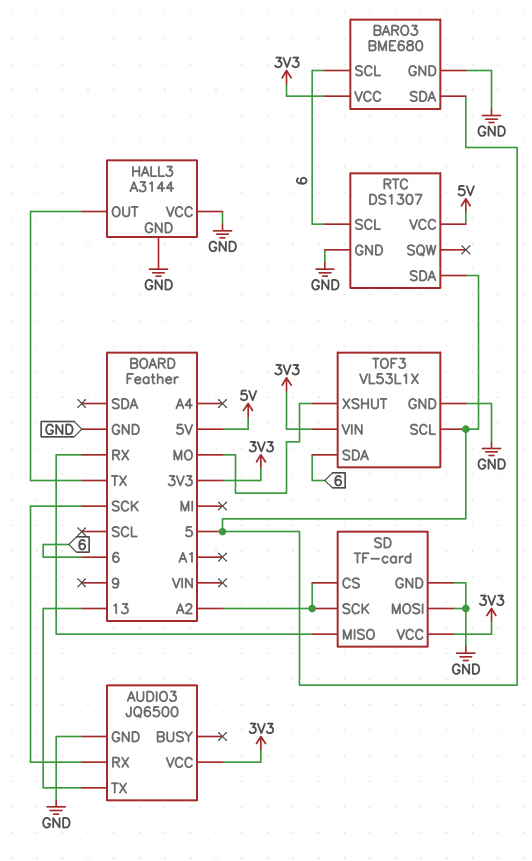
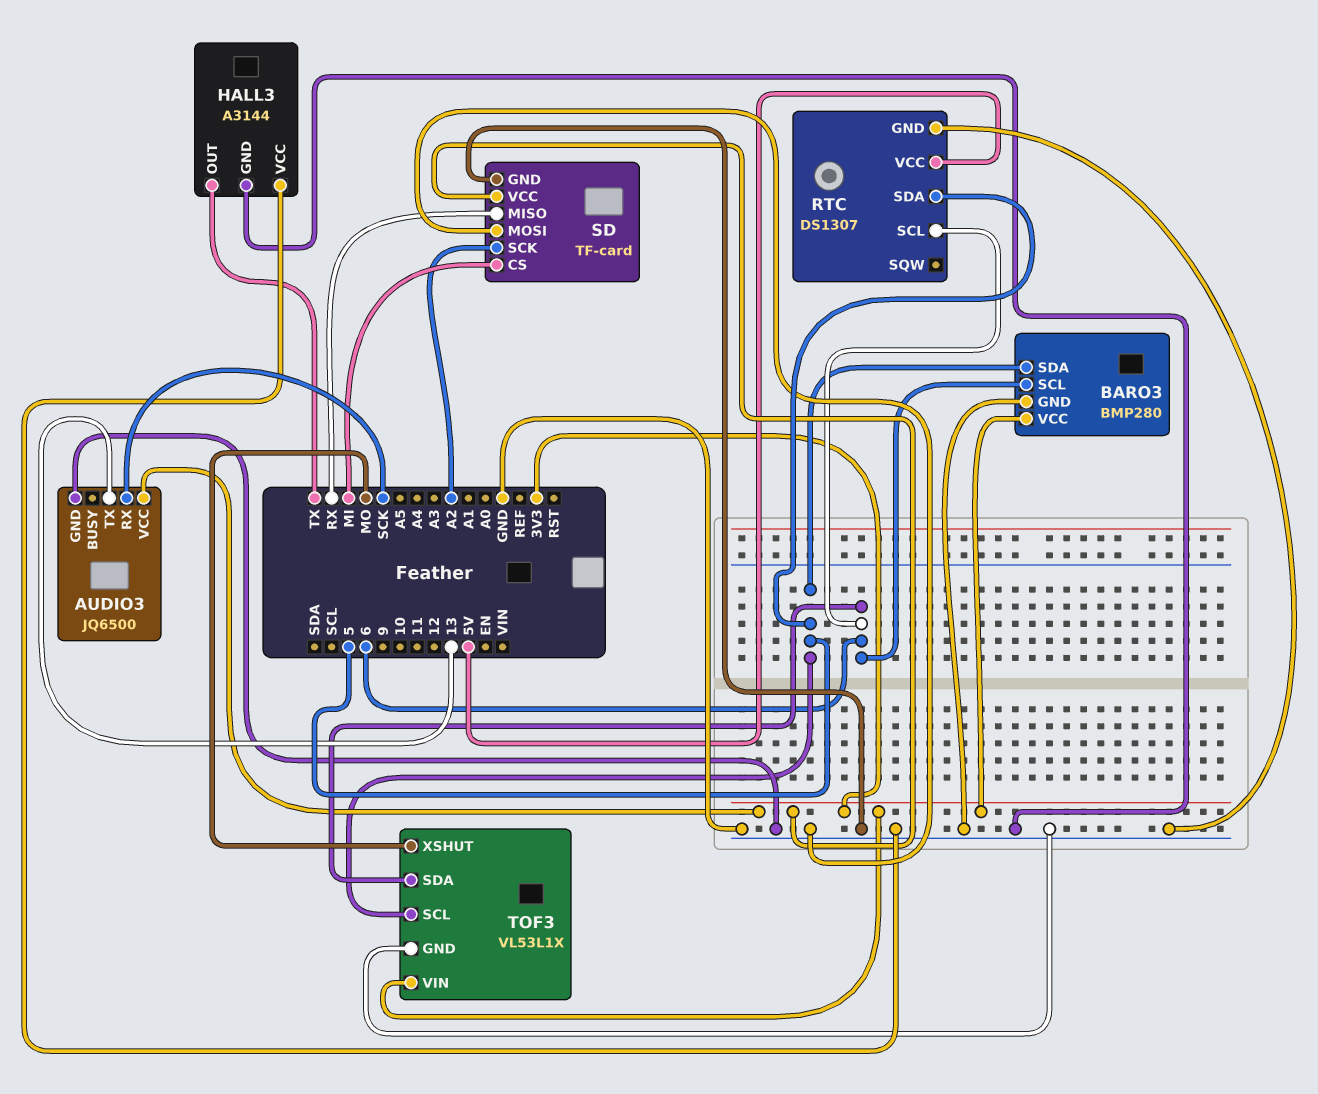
BARO3: BME680 -> BMP280
SD pin CS: A2 -> MI

